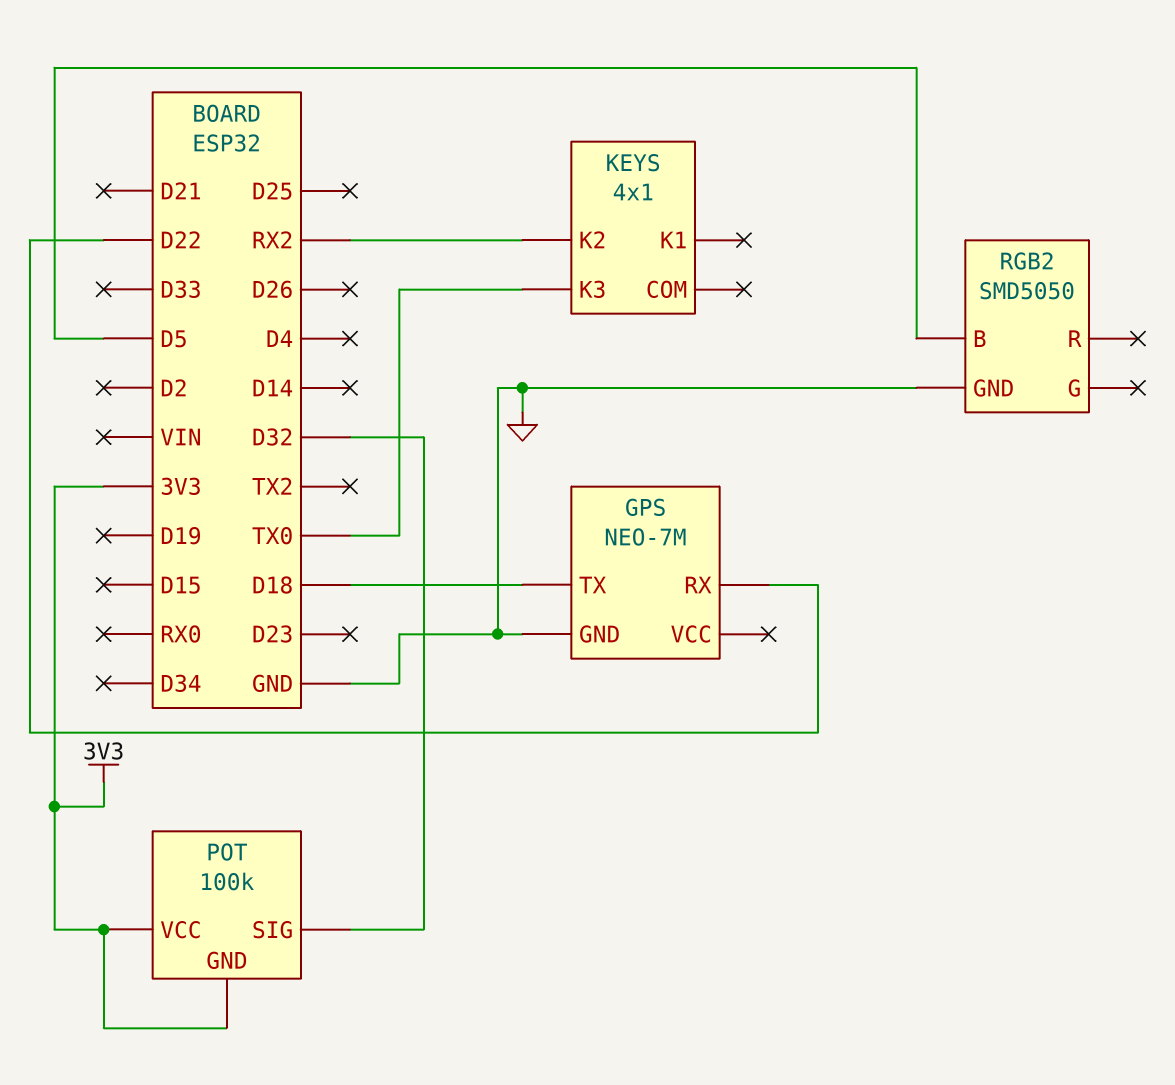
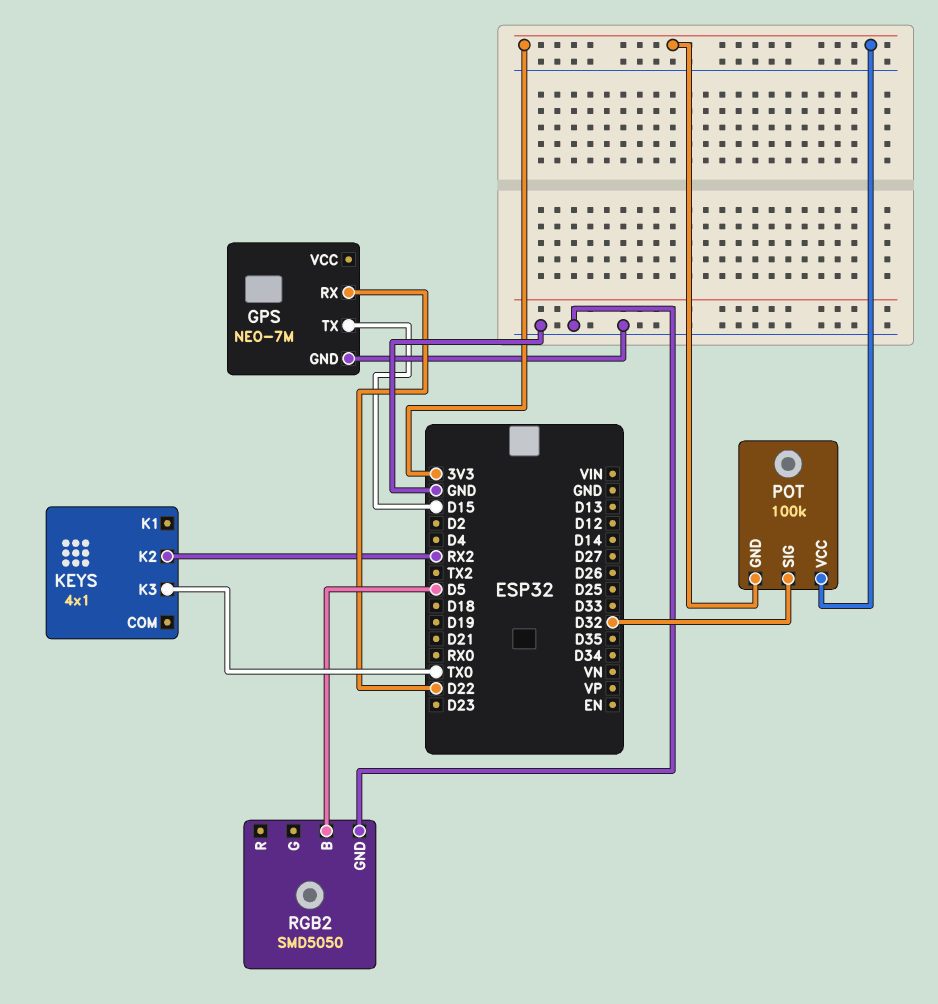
GPS pin TX: D18 -> D15

